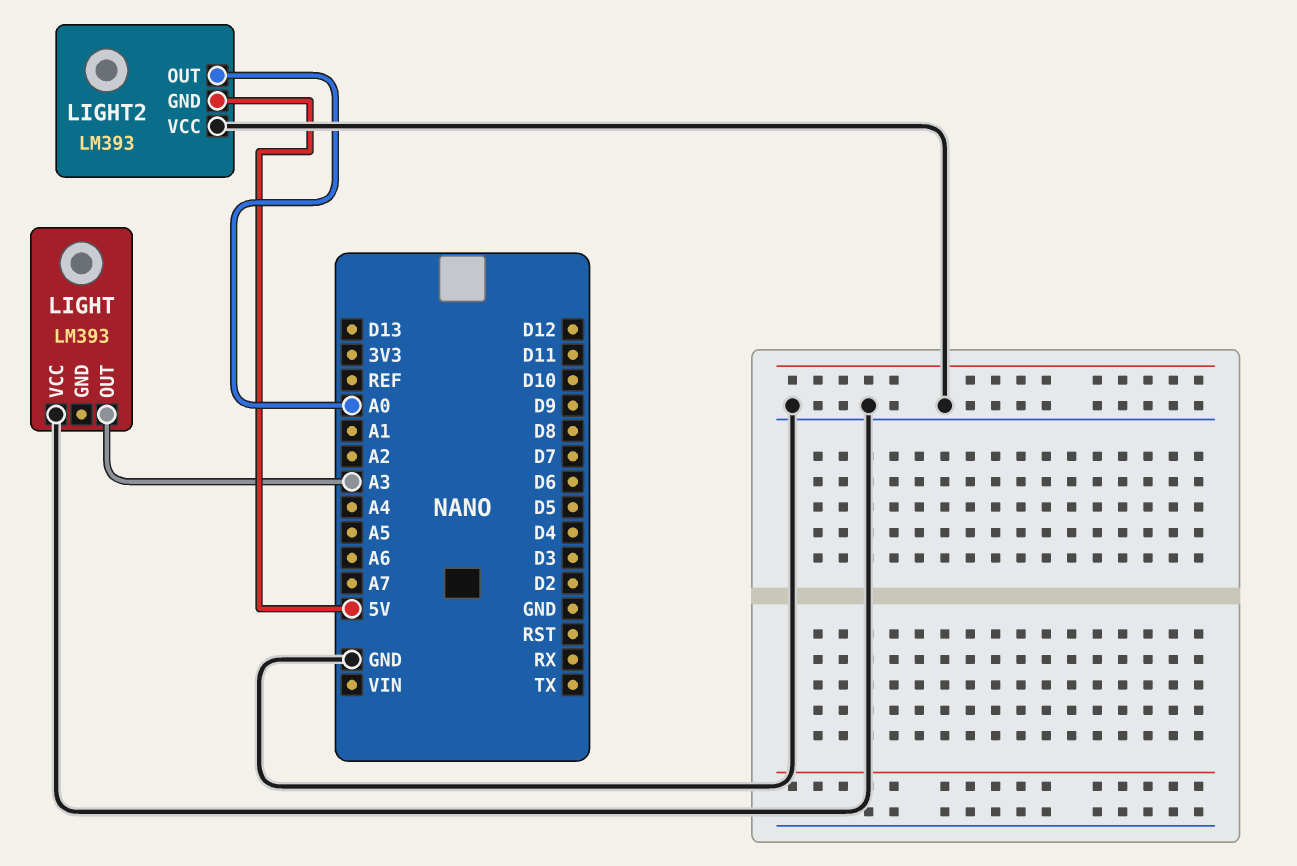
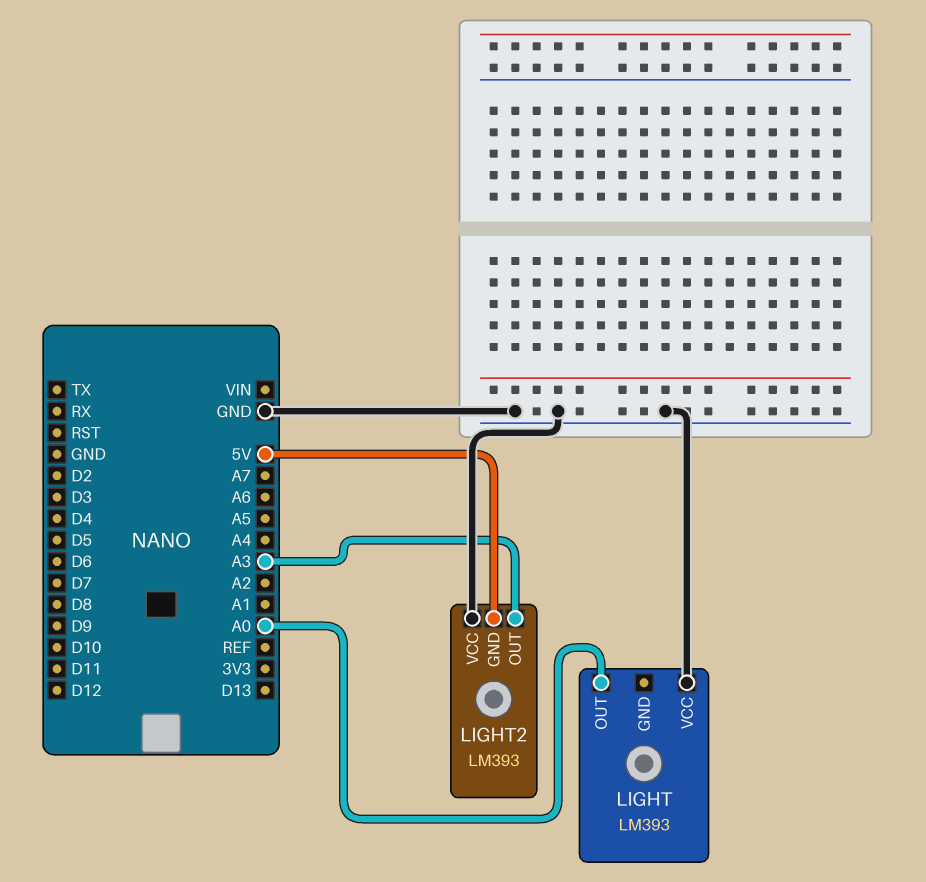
LIGHT pin OUT: A3 -> A0
LIGHT2 pin OUT: A0 -> A3

